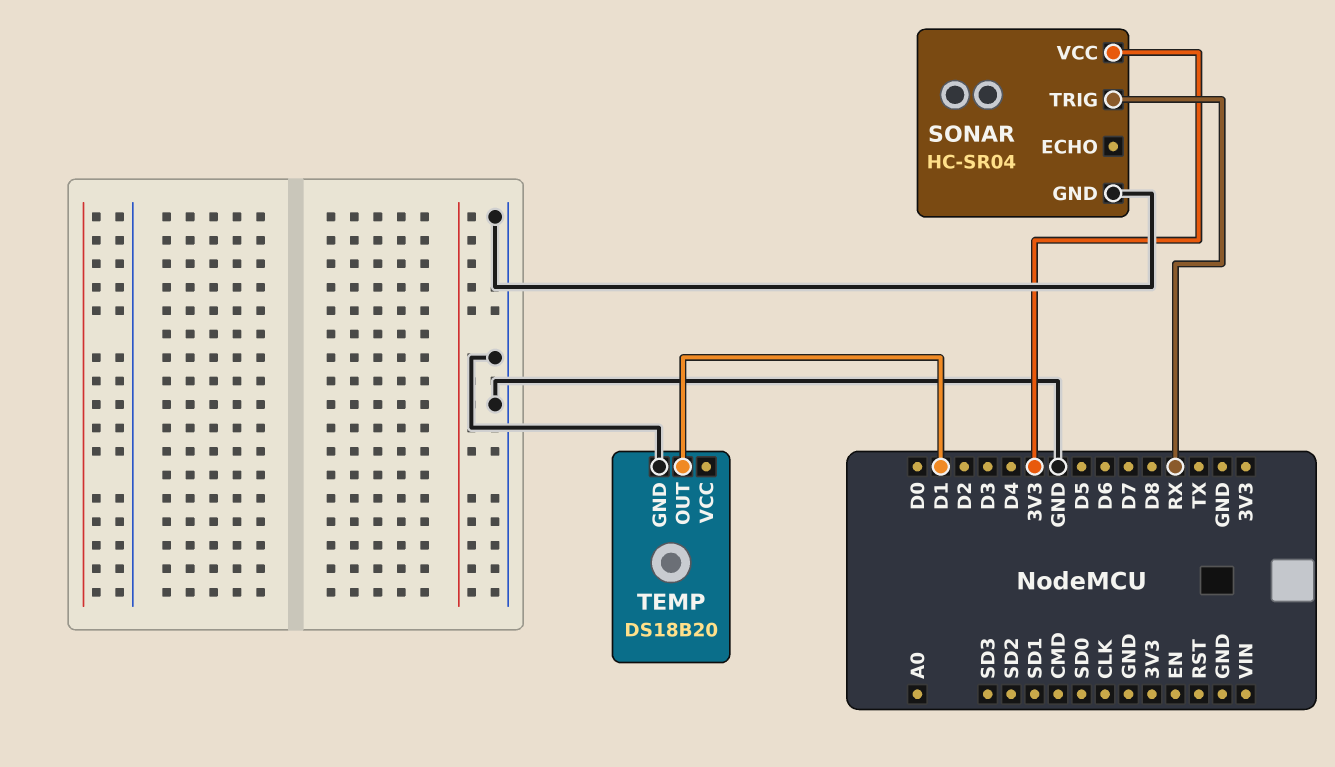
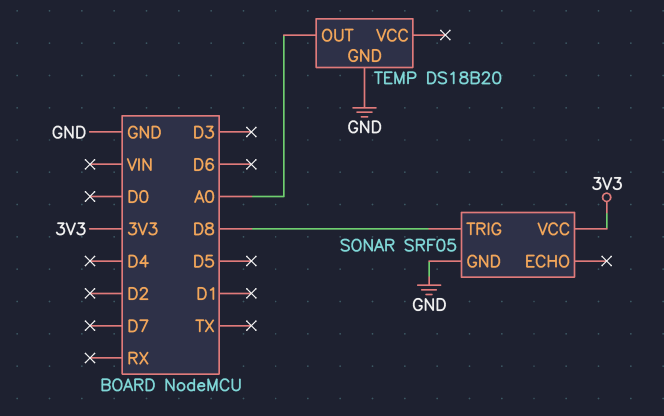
SONAR: HC-SR04 -> SRF05
SONAR pin TRIG: RX -> D8
TEMP pin OUT: D1 -> A0

